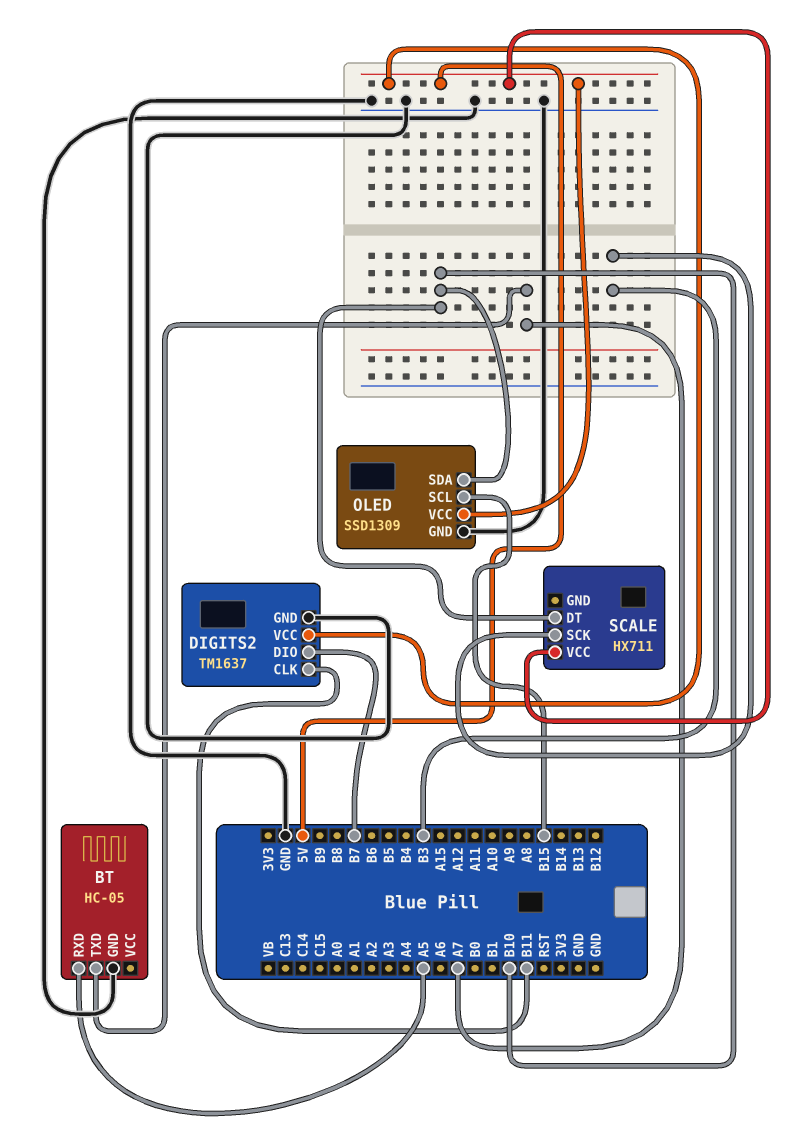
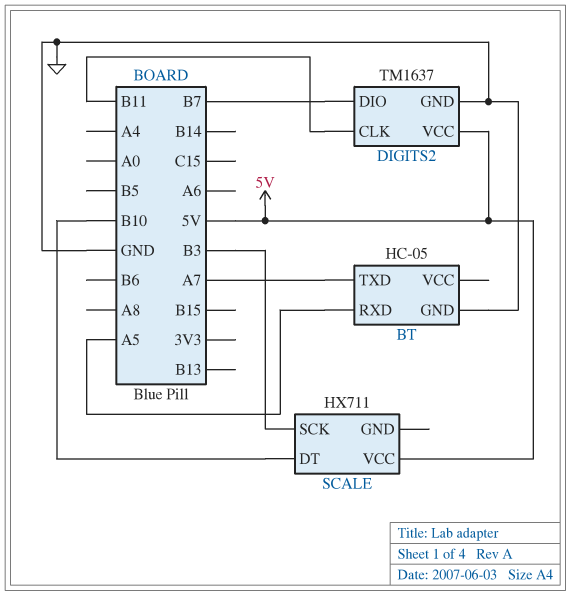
OLED: SSD1309 -> none
OLED pin GND: GND -> none
OLED pin SCL: B15 -> none
OLED pin SDA: B10 -> none
OLED pin VCC: 5V -> none

